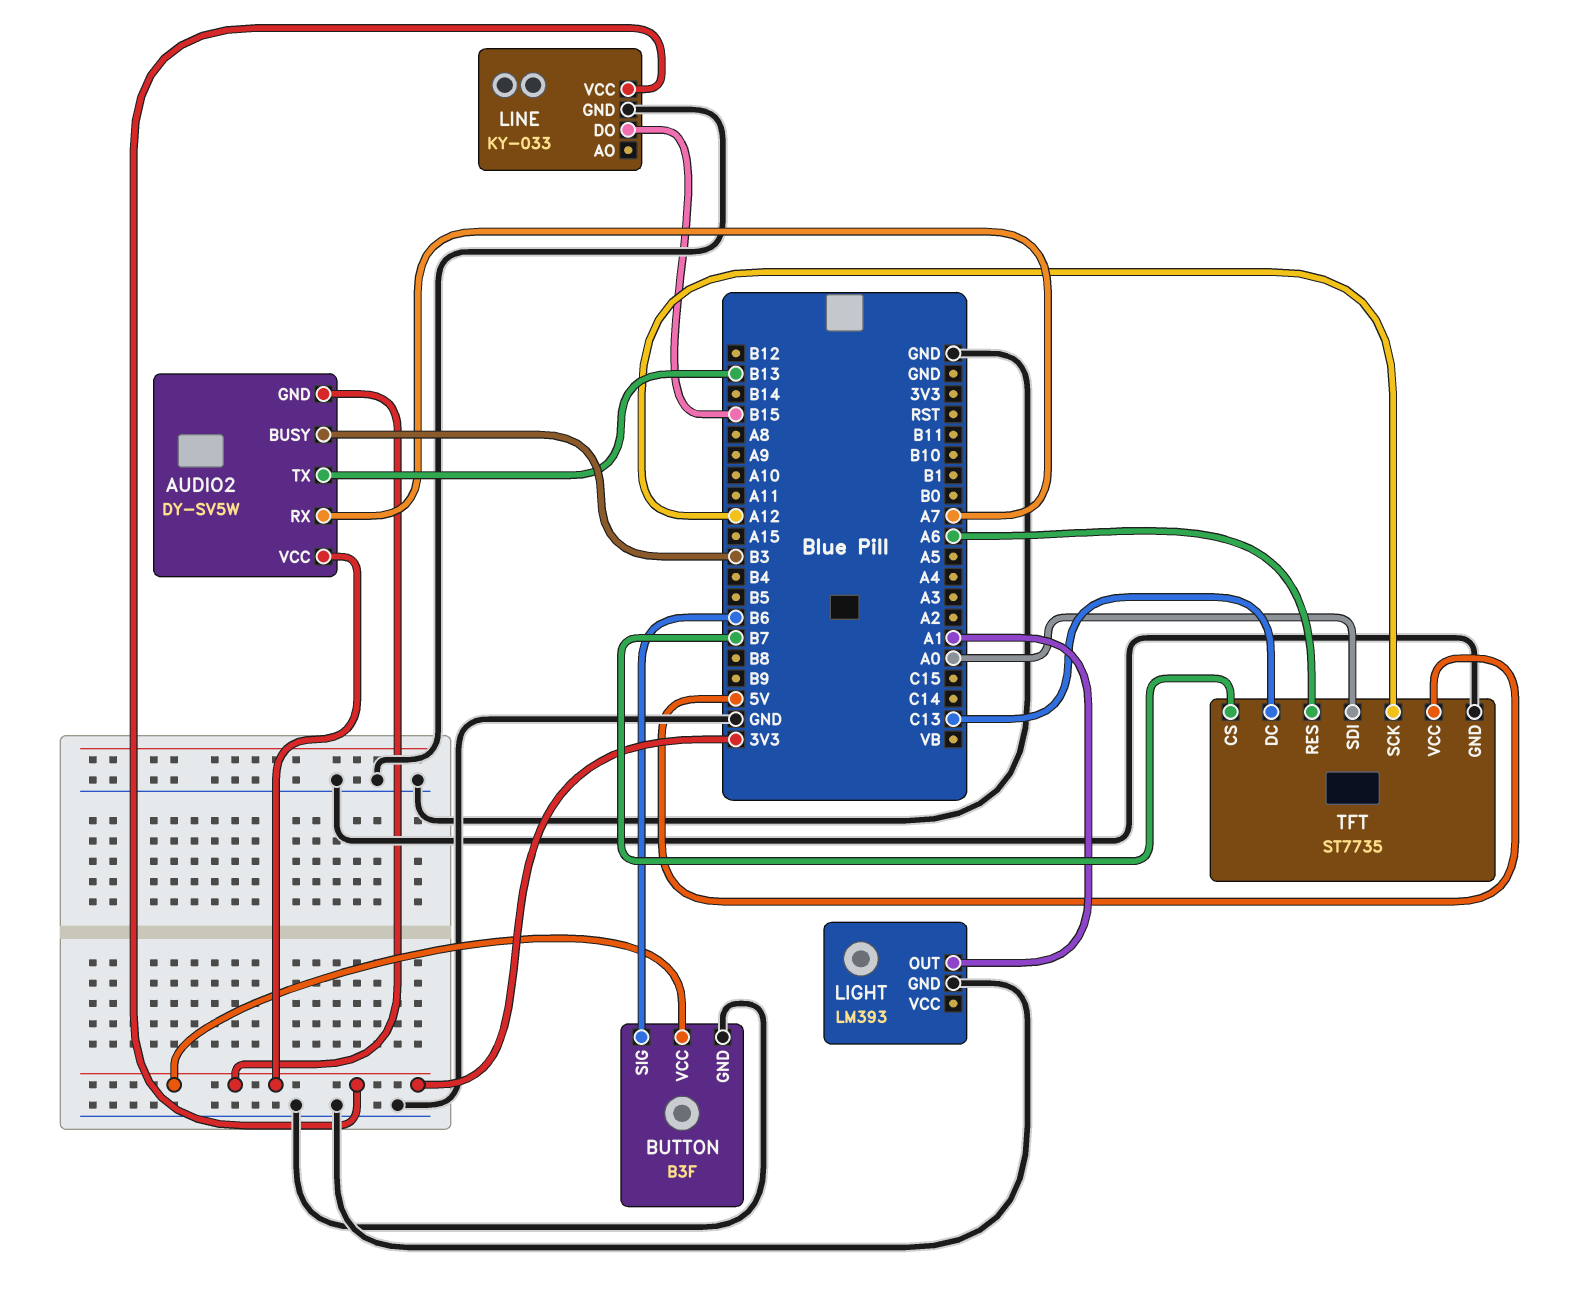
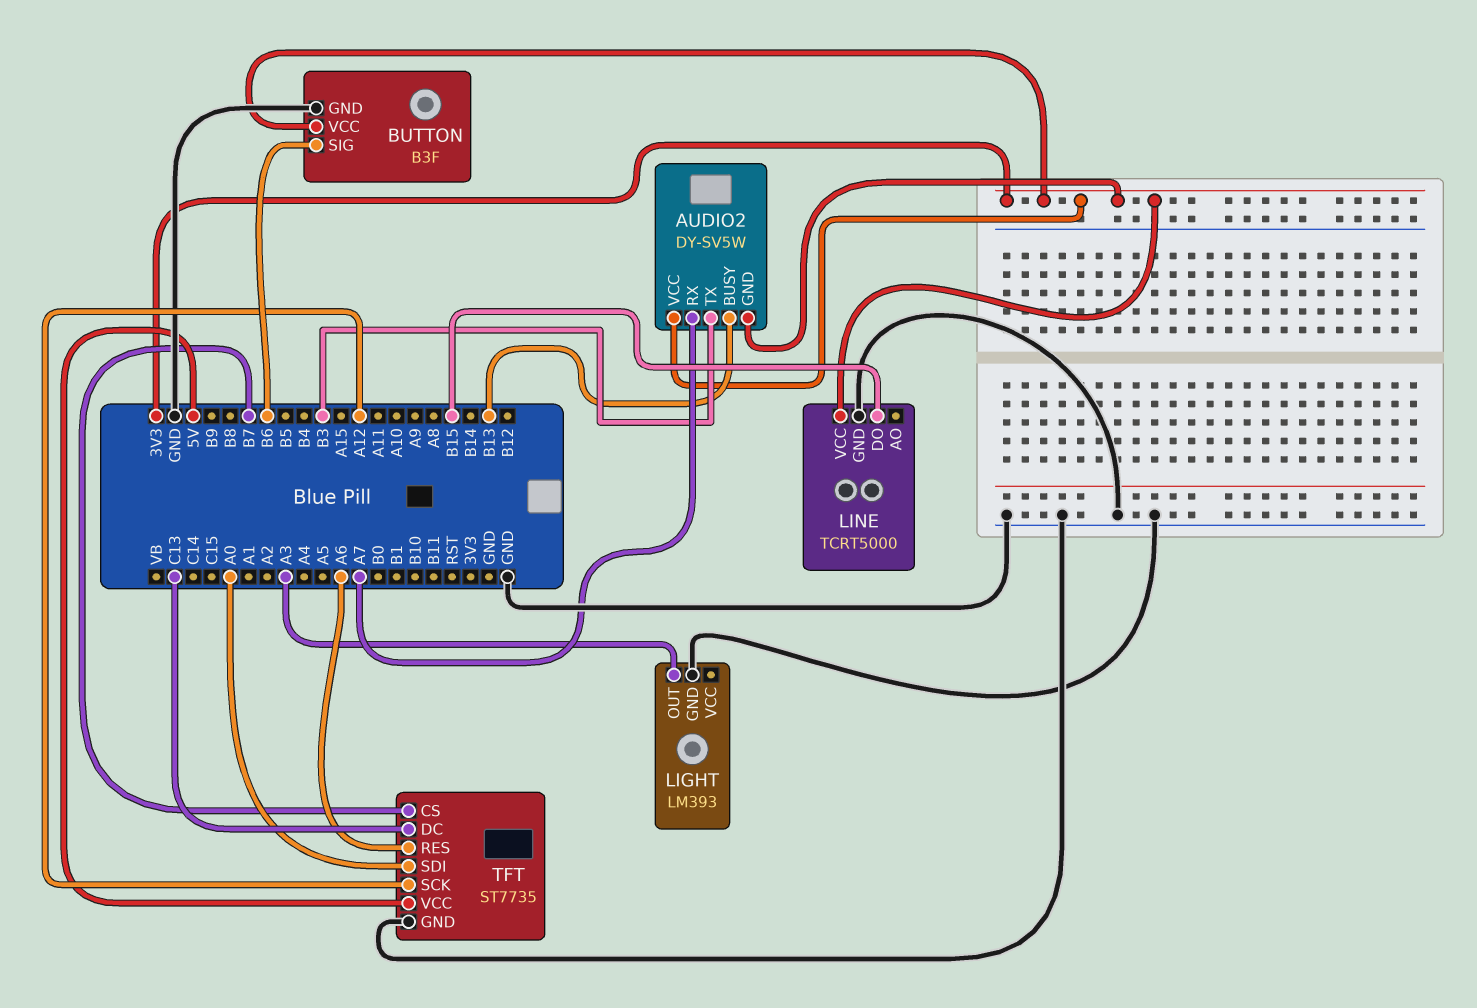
AUDIO2 pin BUSY: B3 -> B13
AUDIO2 pin TX: B13 -> B3
LIGHT pin OUT: A1 -> A3
LINE: KY-033 -> TCRT5000

